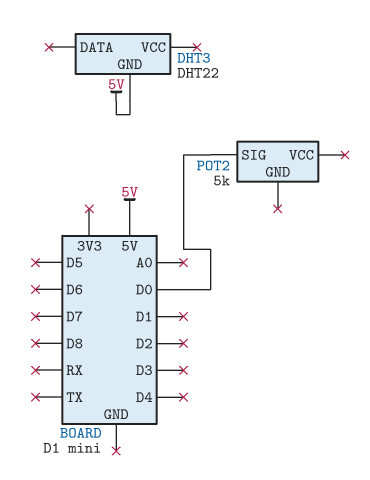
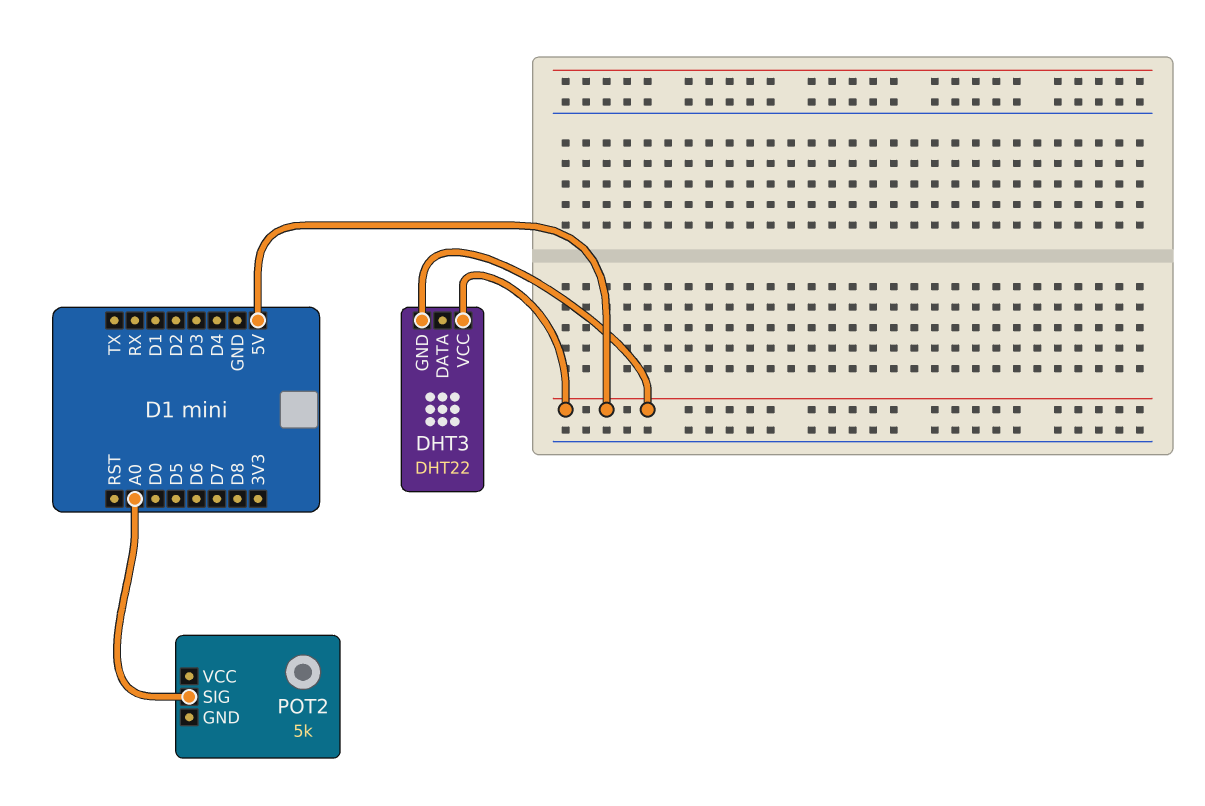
DHT3 pin VCC: none -> 5V
POT2 pin SIG: D0 -> A0

